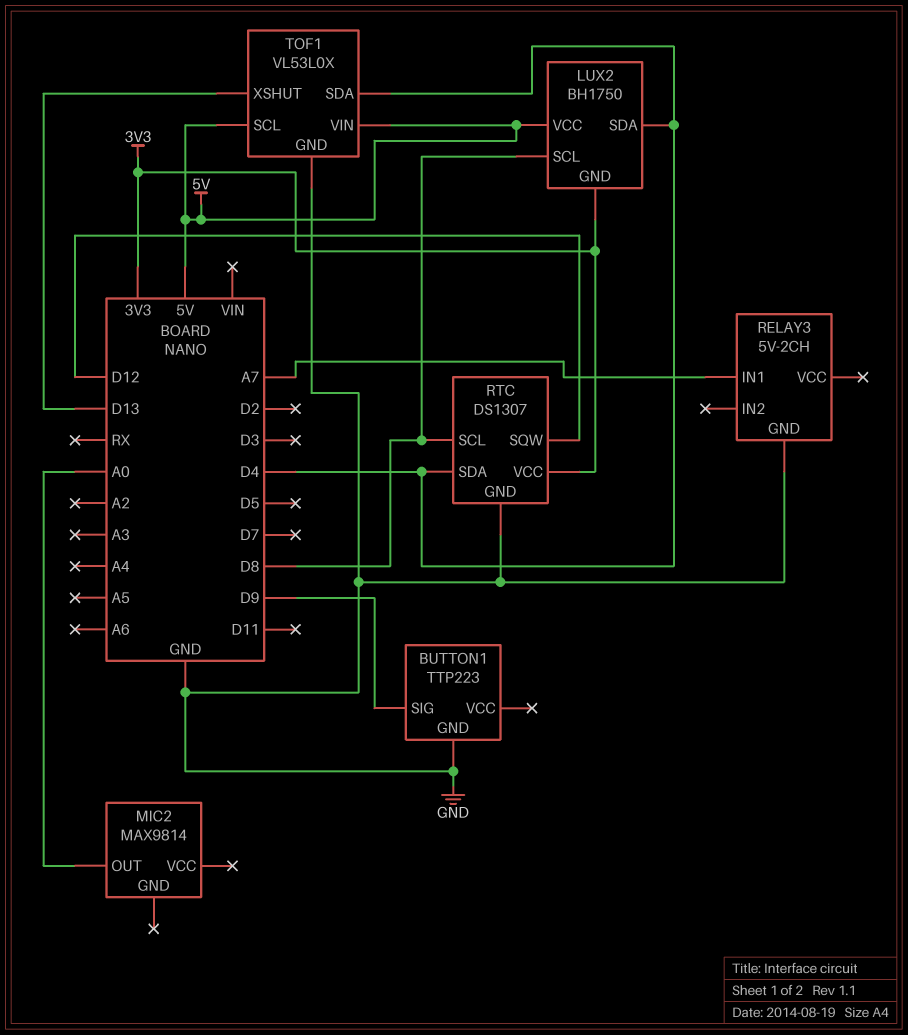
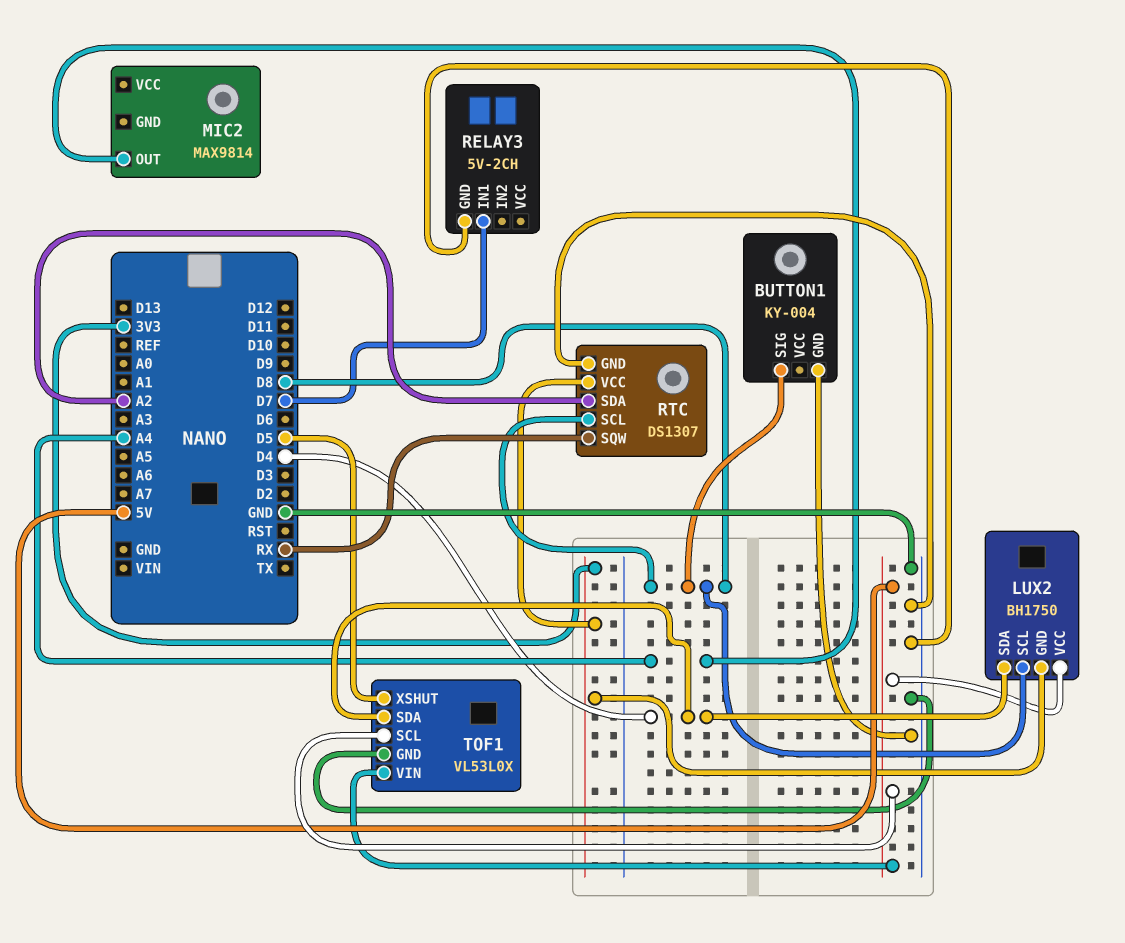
BUTTON1: TTP223 -> KY-004
BUTTON1 pin SIG: D9 -> D8
MIC2 pin OUT: A0 -> A4
RELAY3 pin IN1: A7 -> D7
RTC pin SDA: D4 -> A2
RTC pin SQW: D12 -> RX
TOF1 pin XSHUT: D13 -> D5

